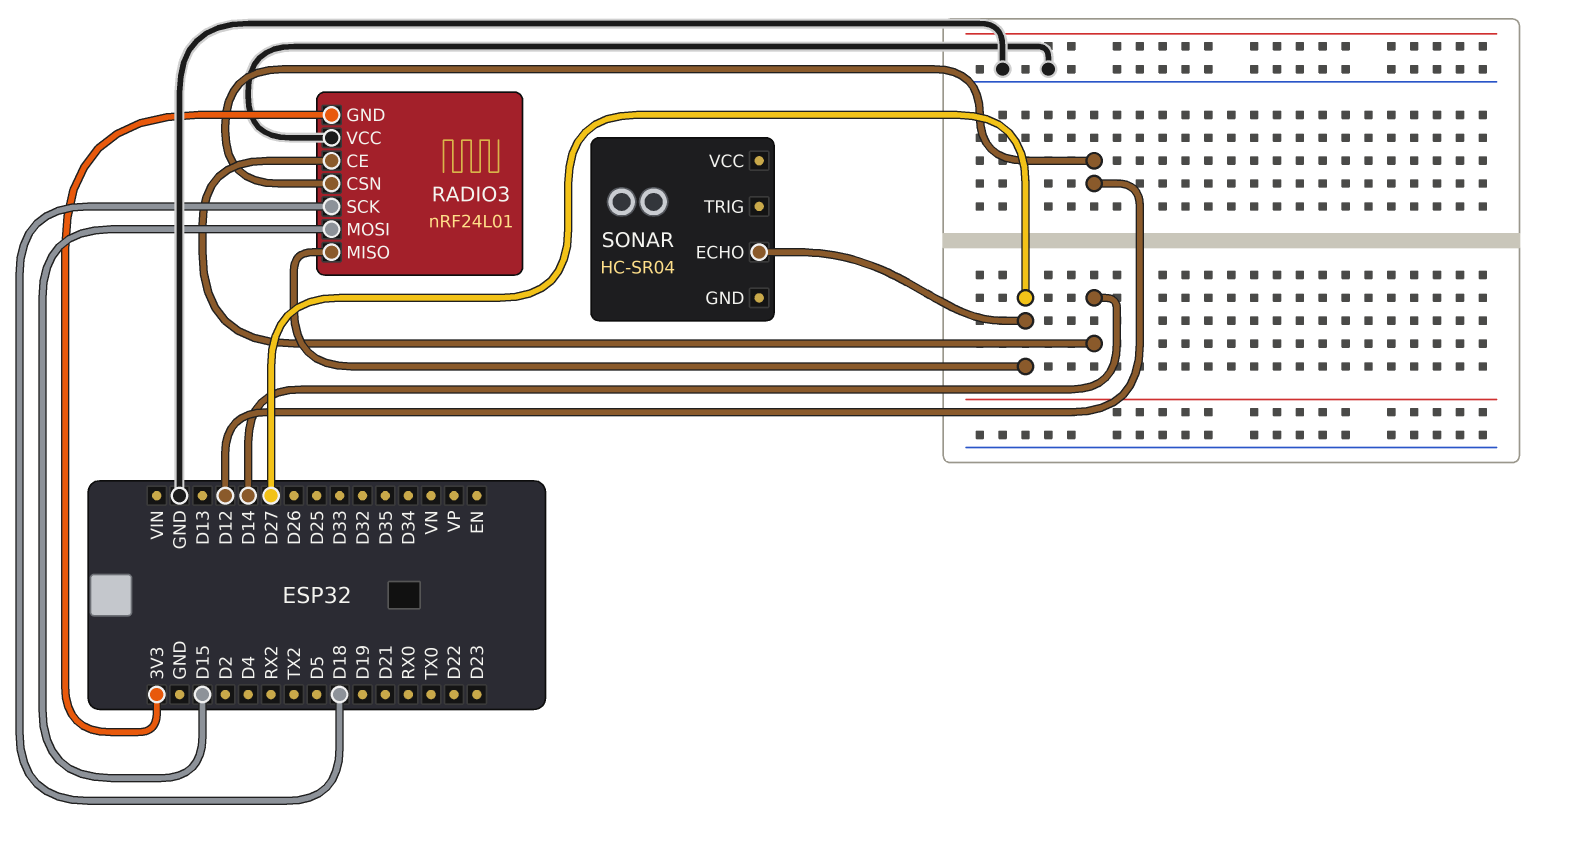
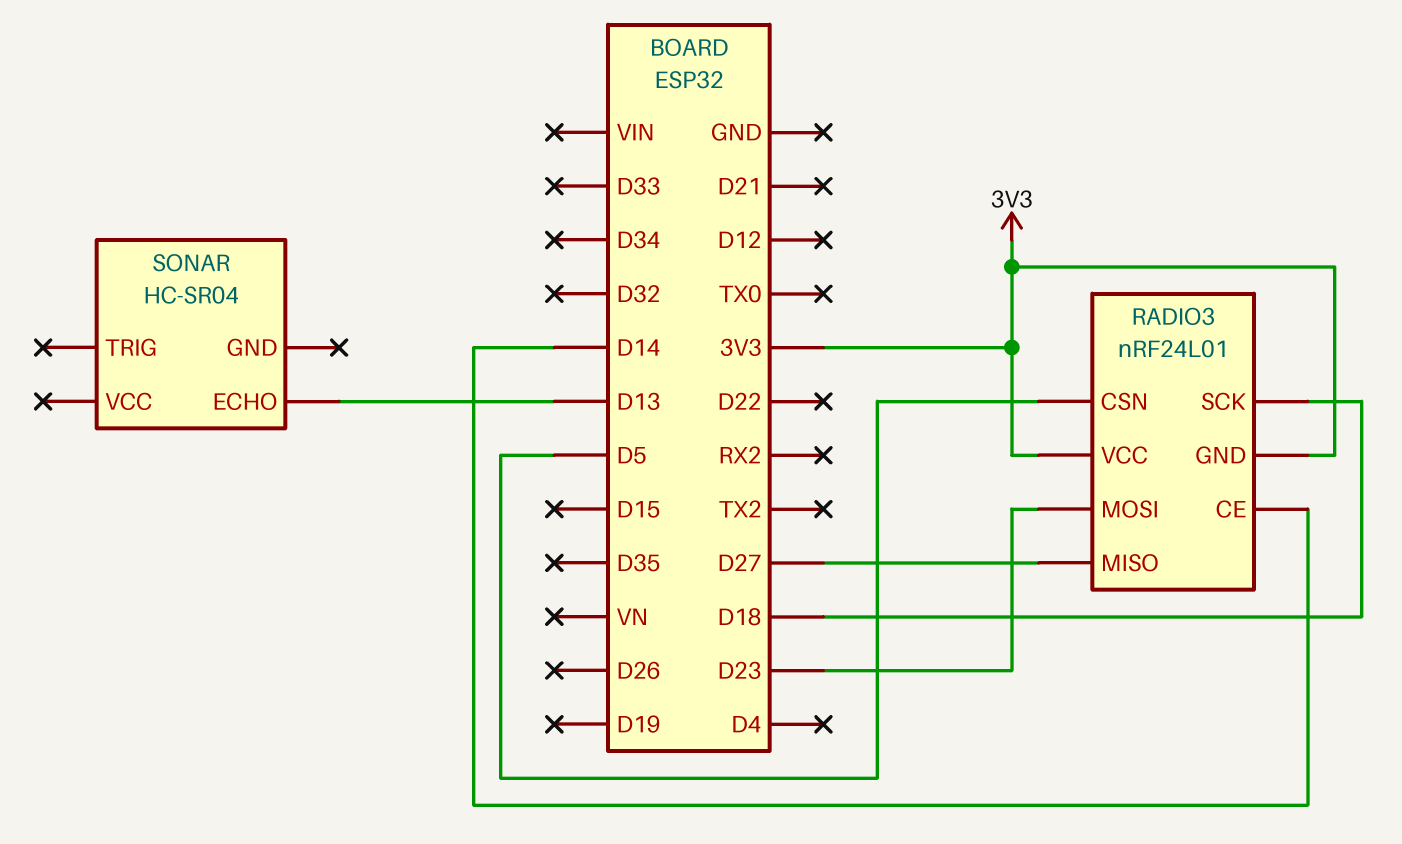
RADIO3 pin CSN: D12 -> D5
RADIO3 pin MOSI: D15 -> D23
RADIO3 pin VCC: GND -> 3V3
SONAR pin ECHO: D27 -> D13

